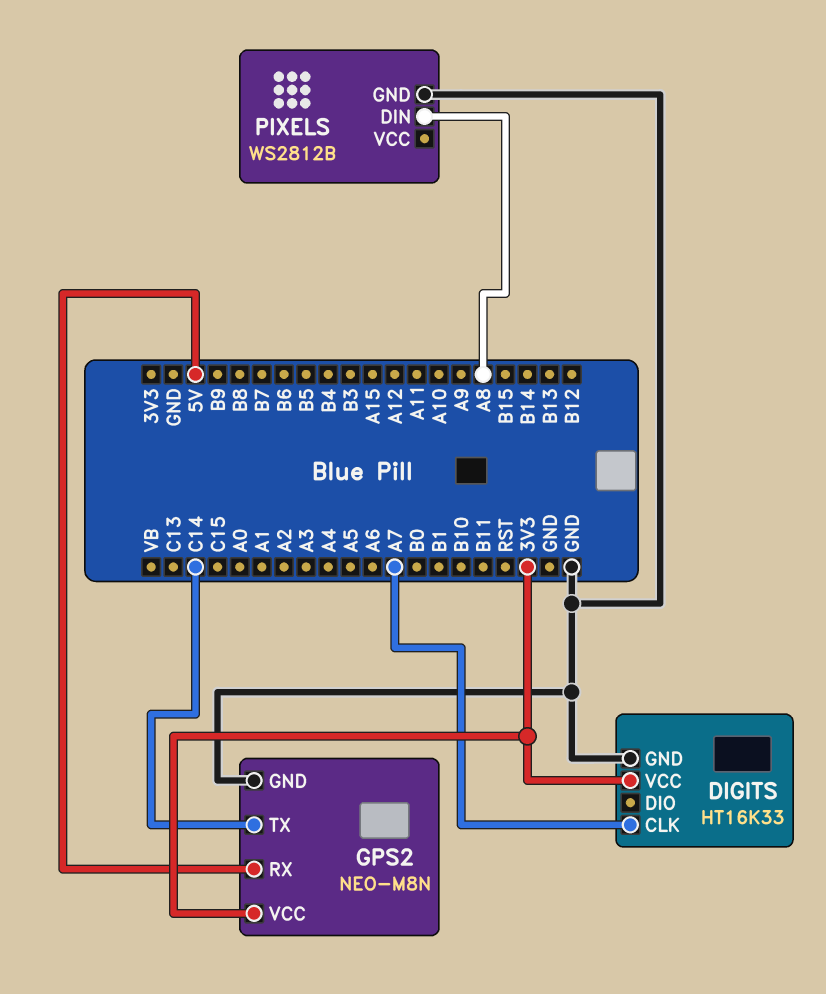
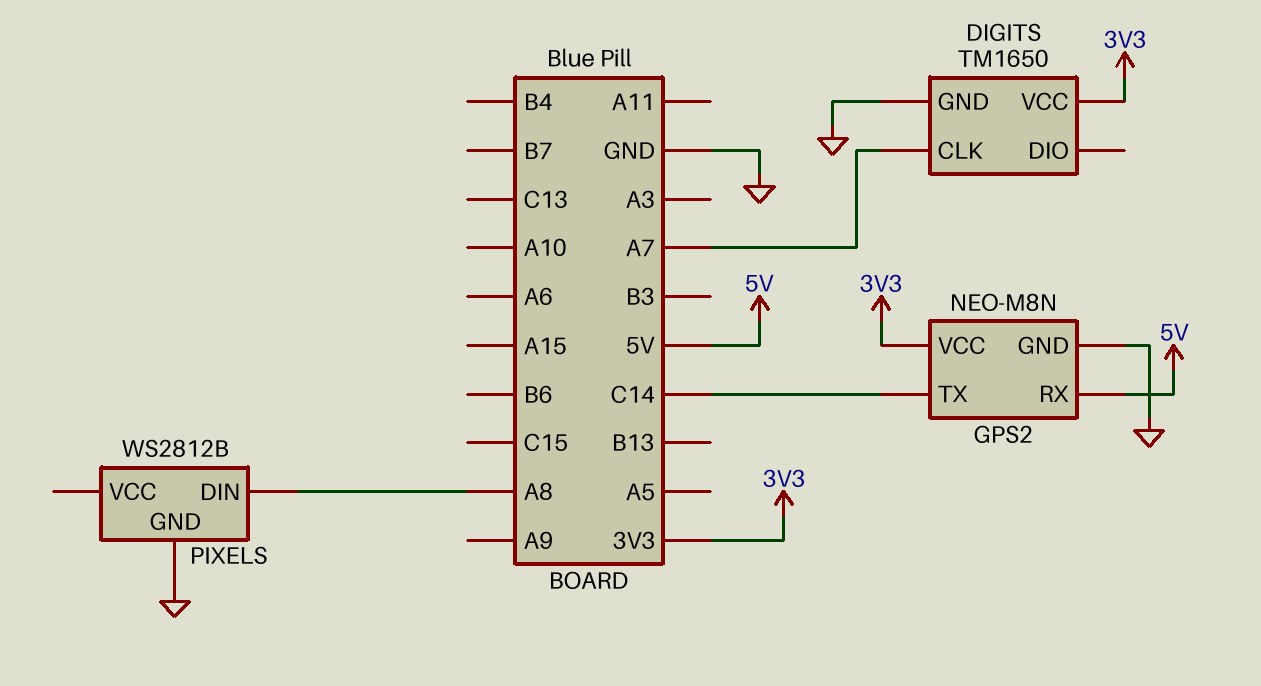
DIGITS: HT16K33 -> TM1650

